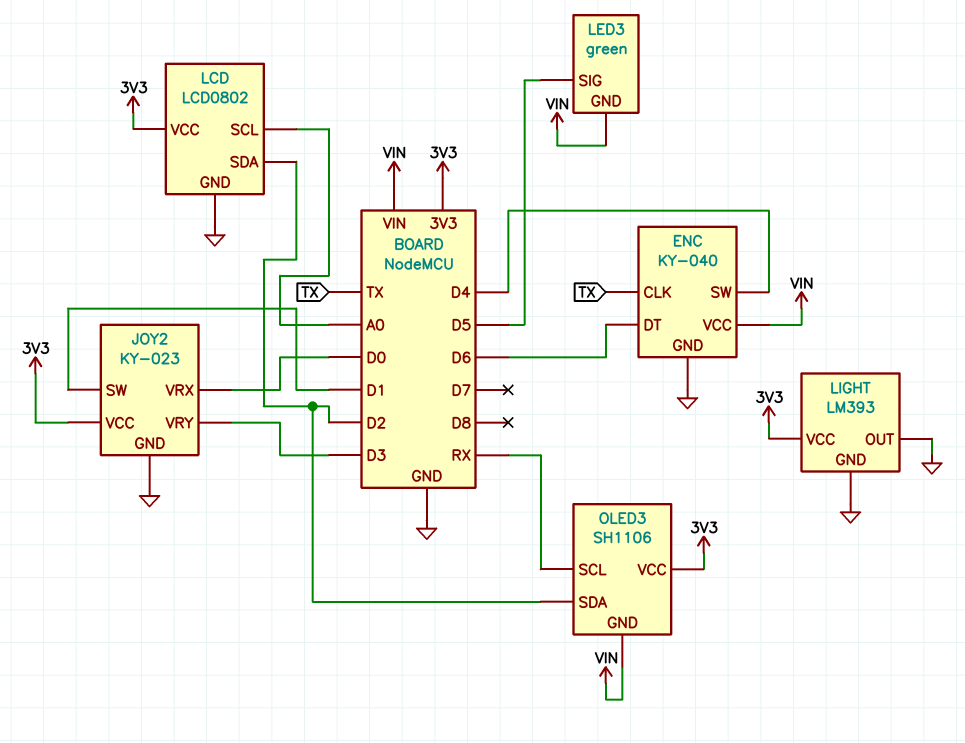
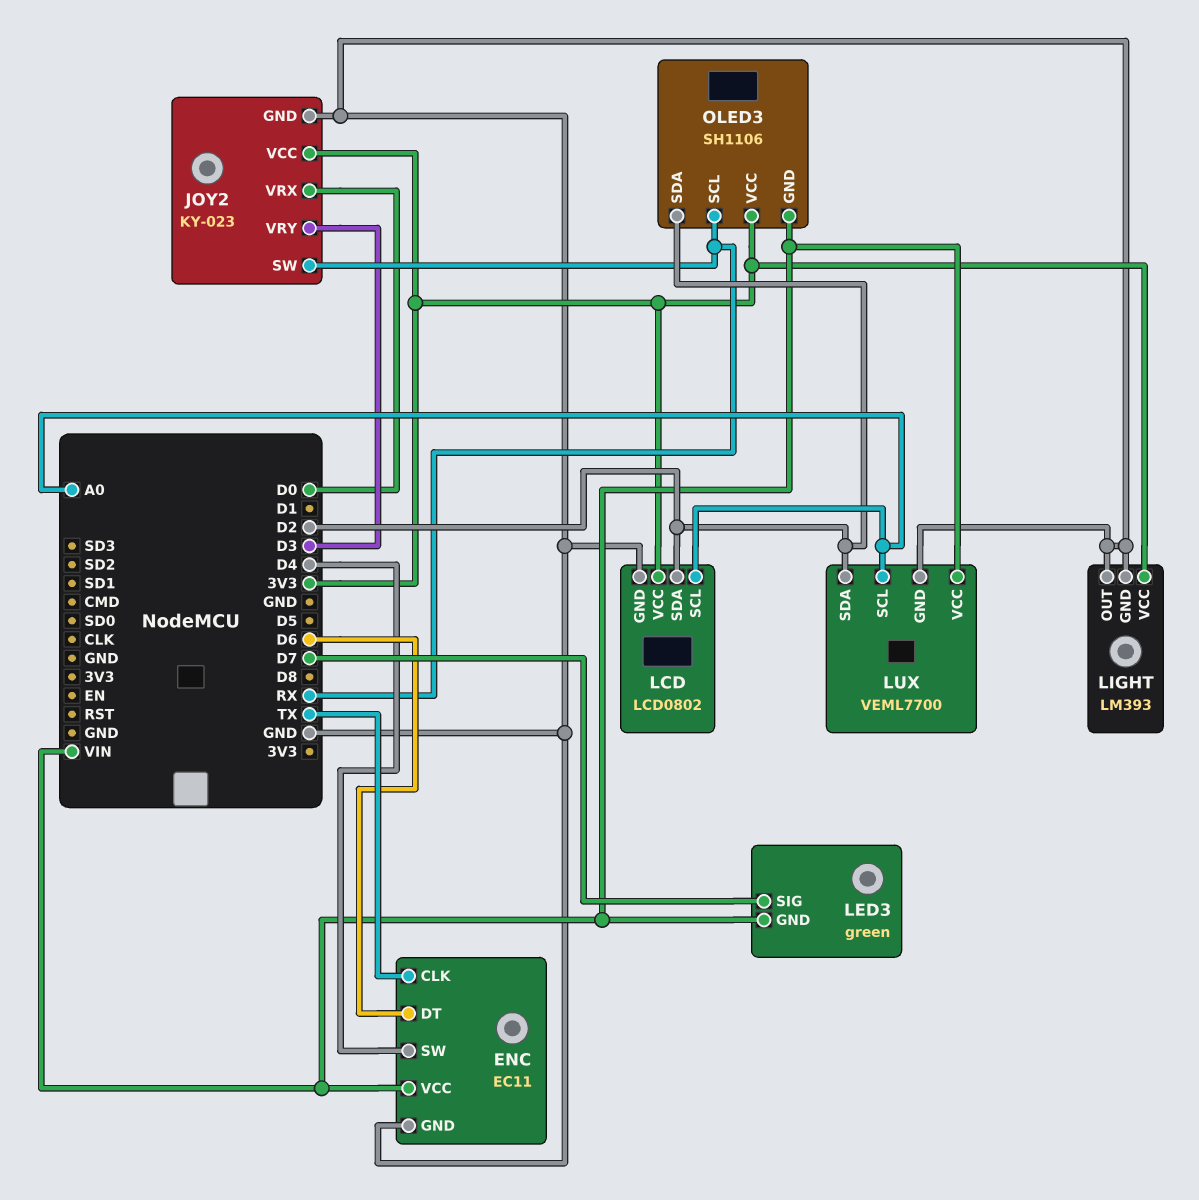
ENC: KY-040 -> EC11
JOY2 pin SW: D1 -> RX
LED3 pin SIG: D5 -> D7
LUX: none -> VEML7700
LUX pin GND: none -> GND
LUX pin SCL: none -> A0
LUX pin SDA: none -> D2
LUX pin VCC: none -> VIN

